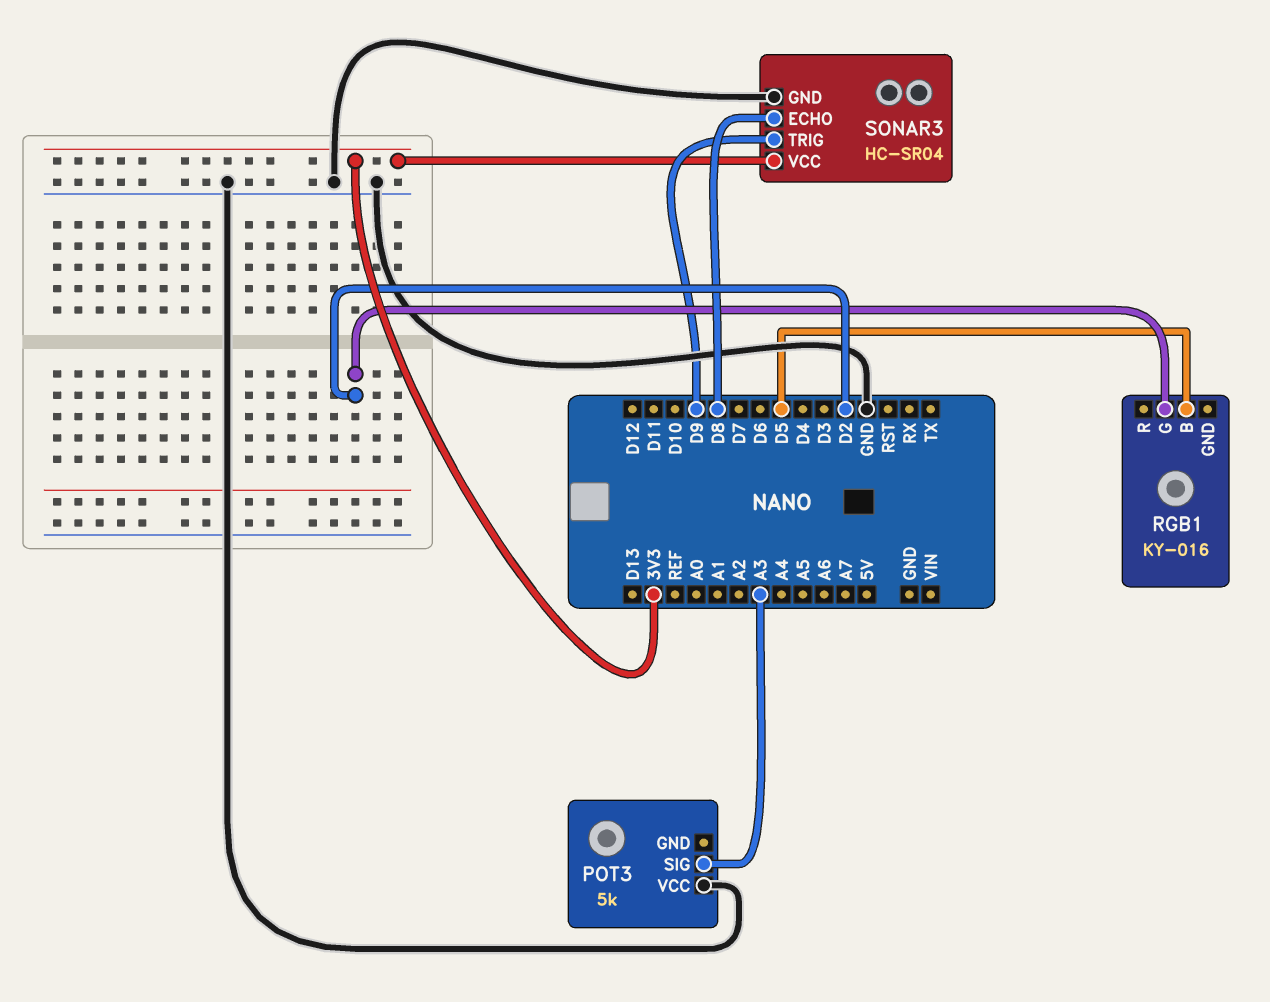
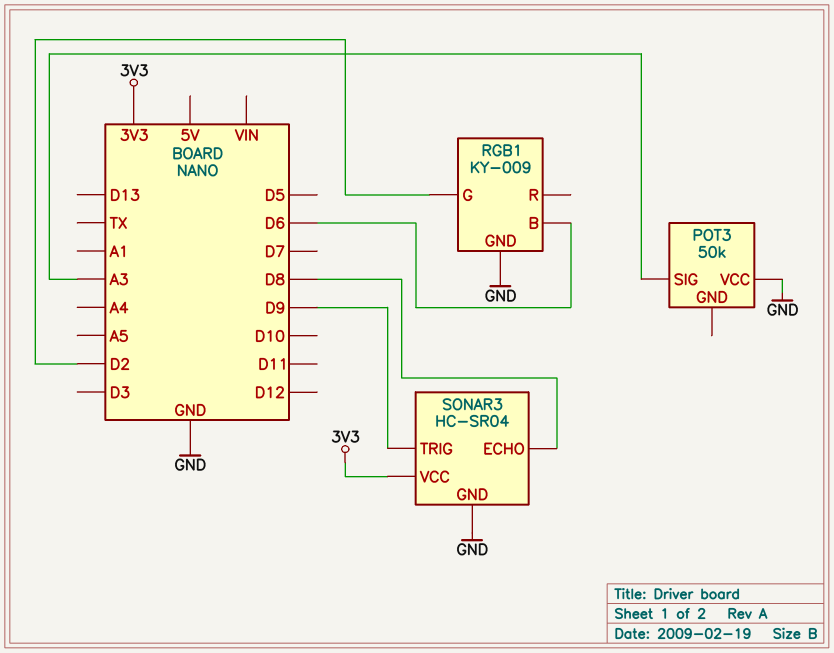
POT3: 5k -> 50k
RGB1: KY-016 -> KY-009
RGB1 pin B: D5 -> D6
RGB1 pin GND: none -> GND

